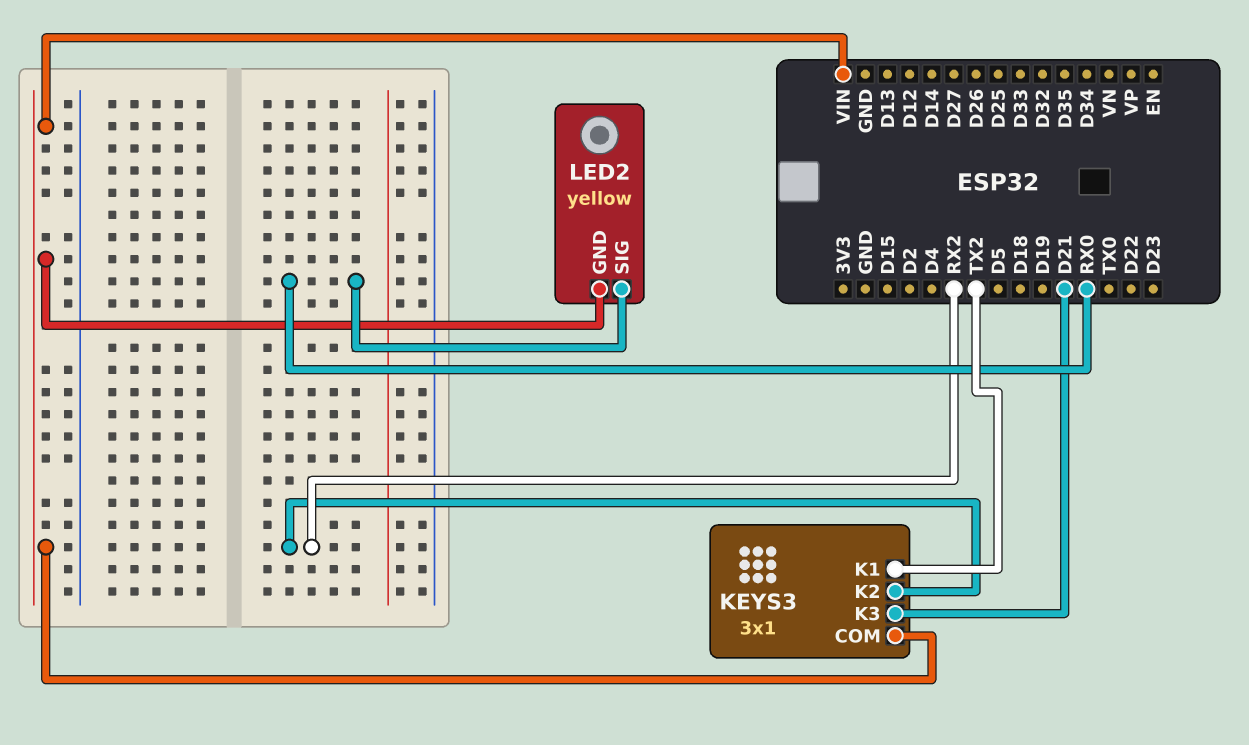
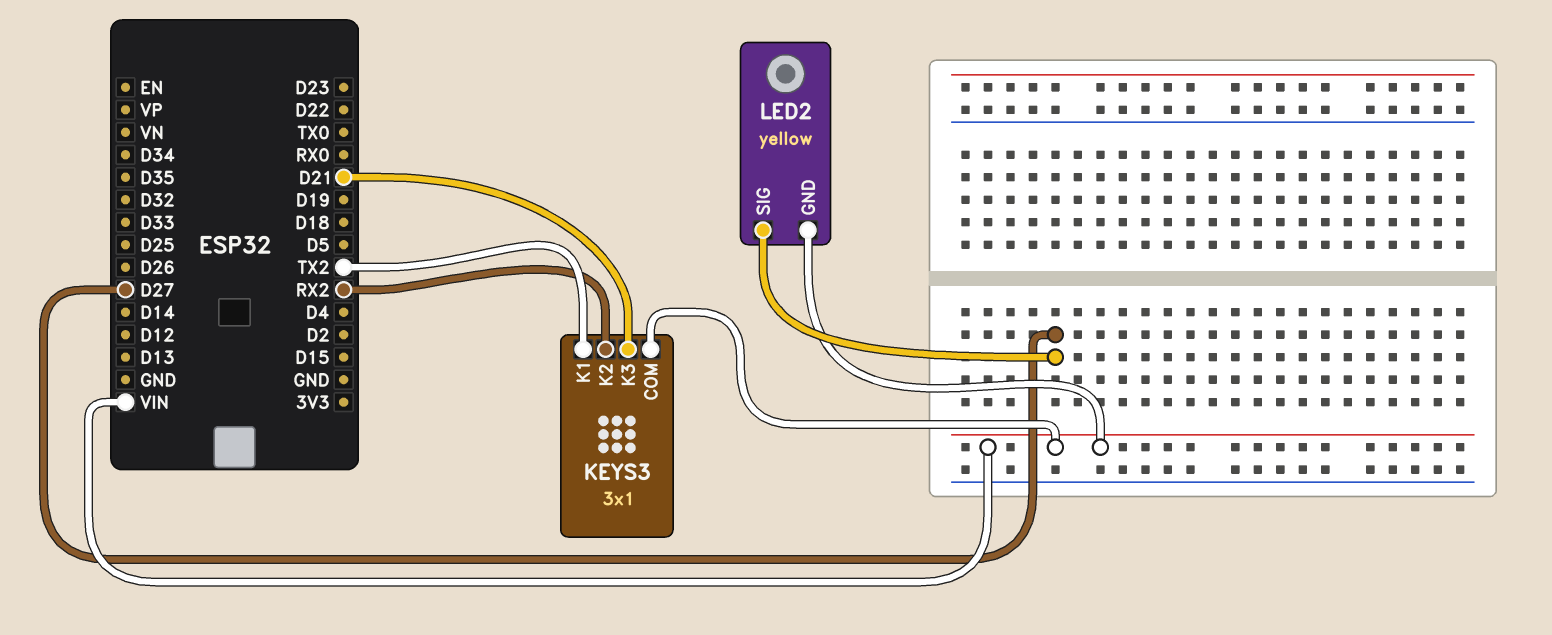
LED2 pin SIG: RX0 -> D27

